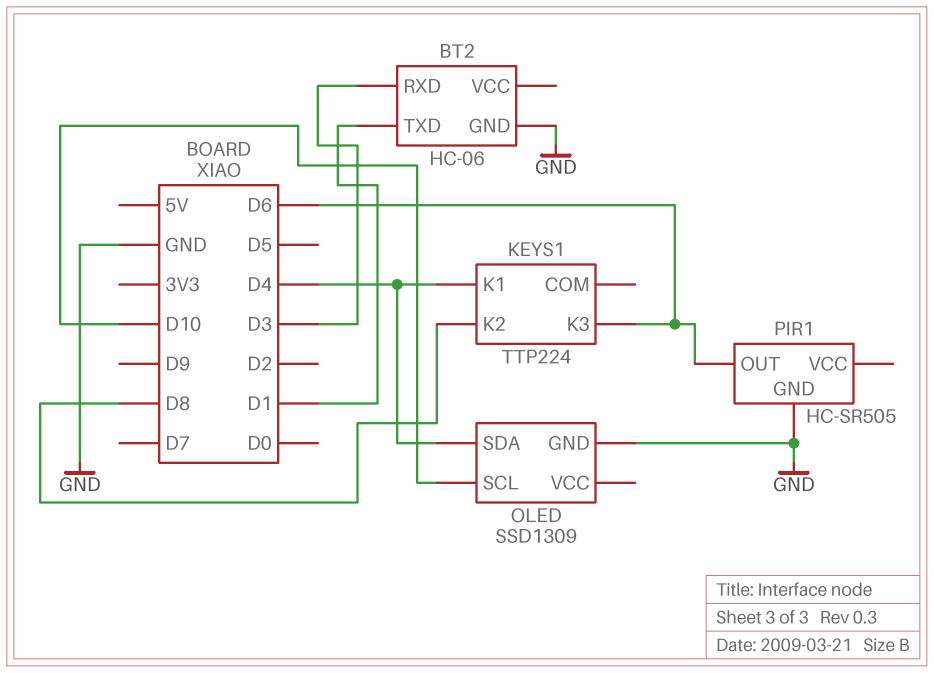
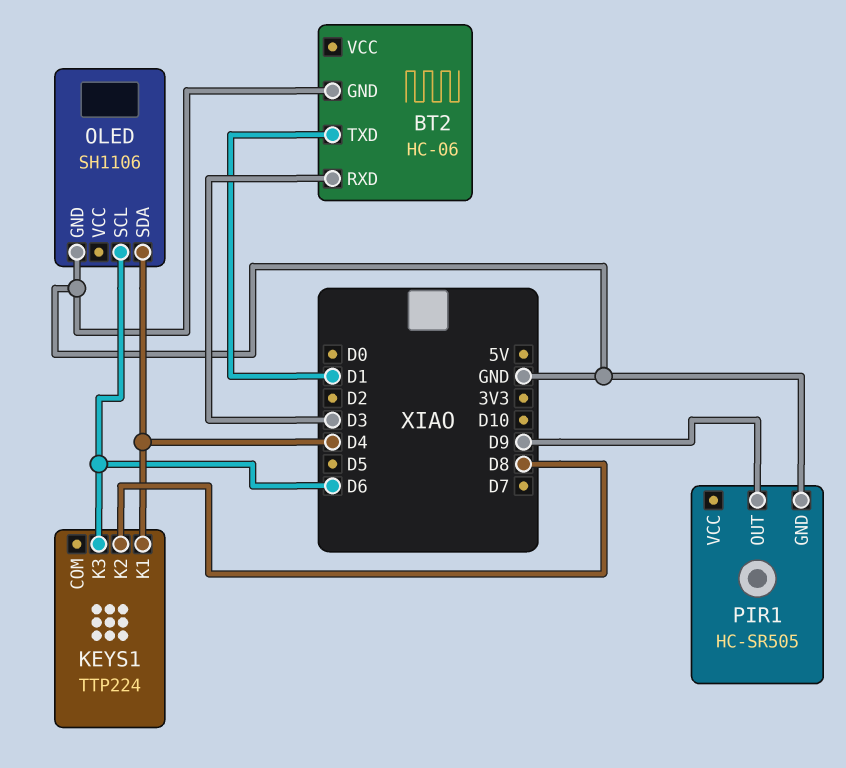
OLED: SSD1309 -> SH1106
OLED pin SCL: D10 -> D6
PIR1 pin OUT: D6 -> D9

